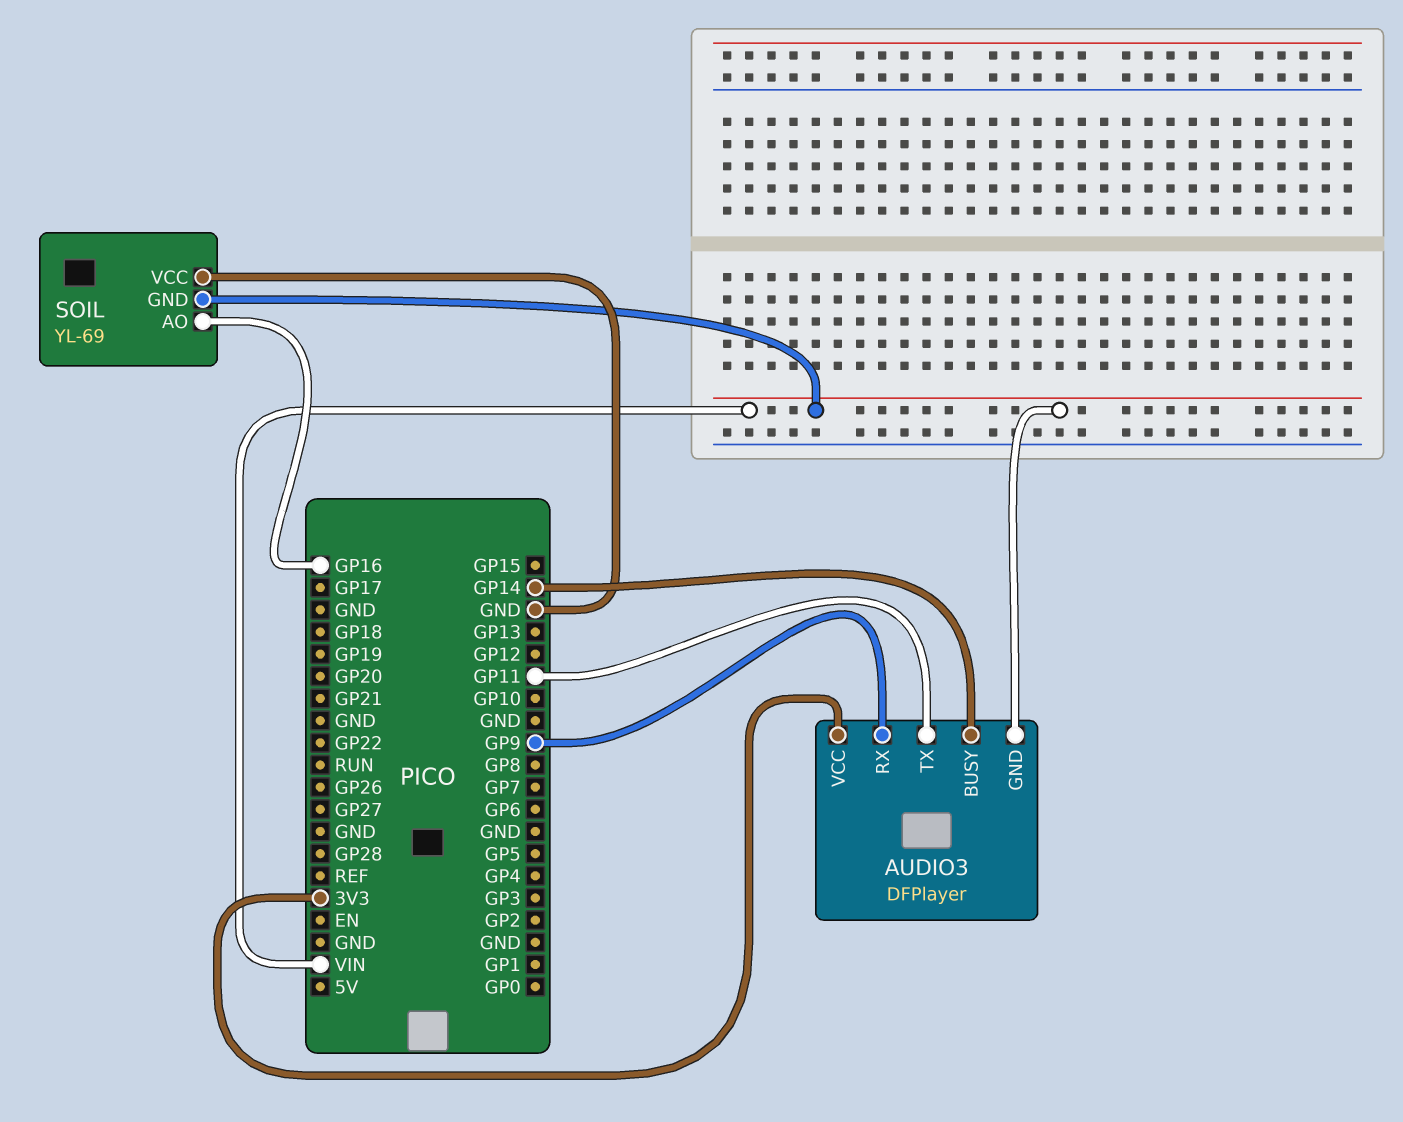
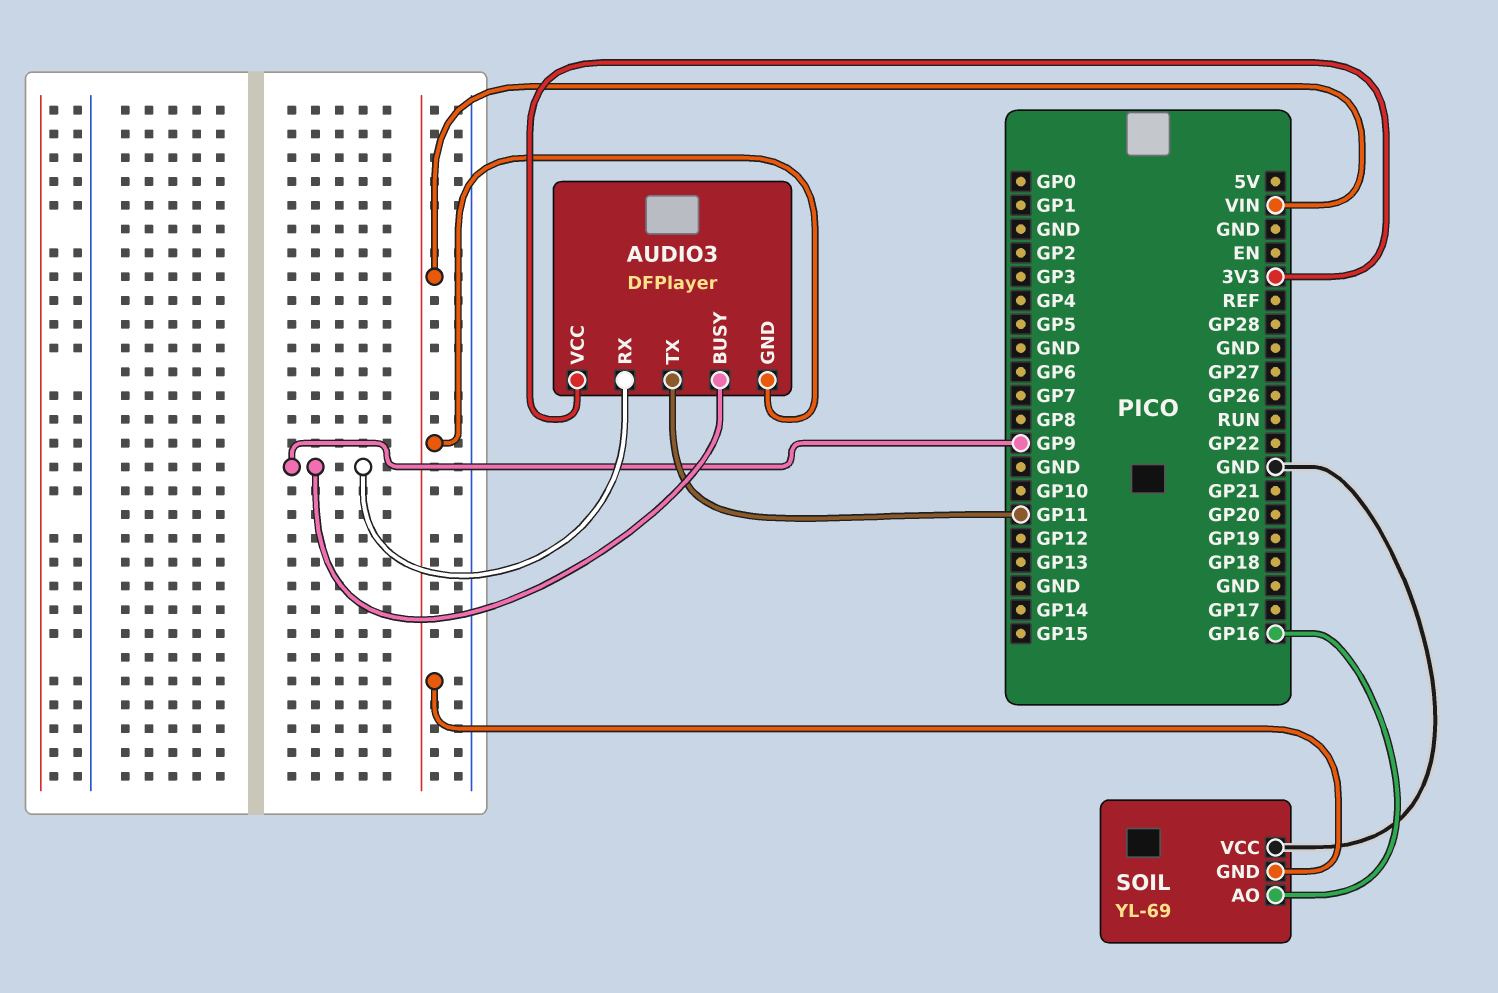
AUDIO3 pin BUSY: GP14 -> GP9

